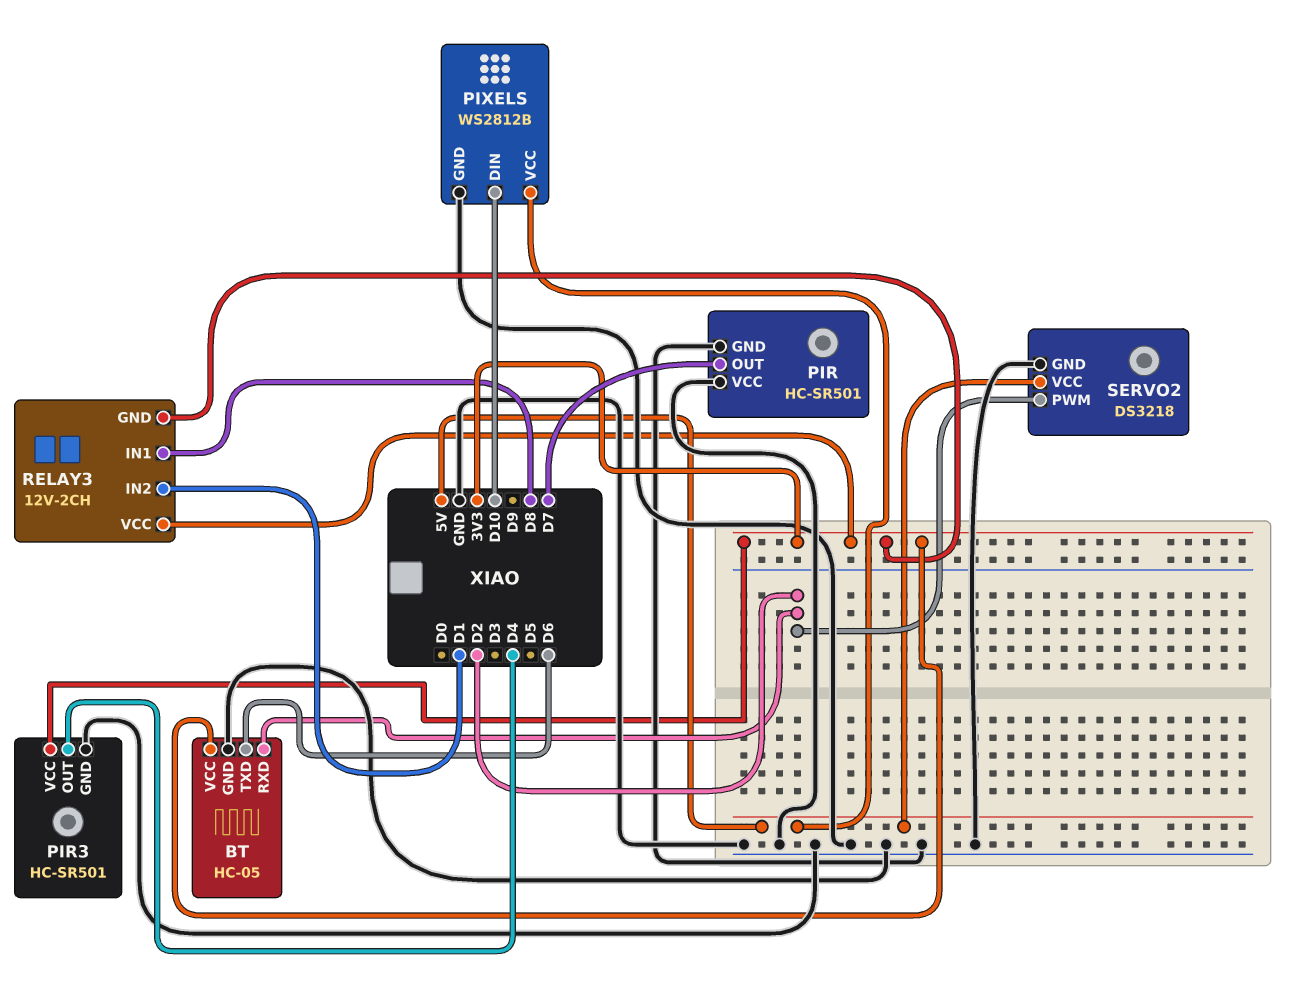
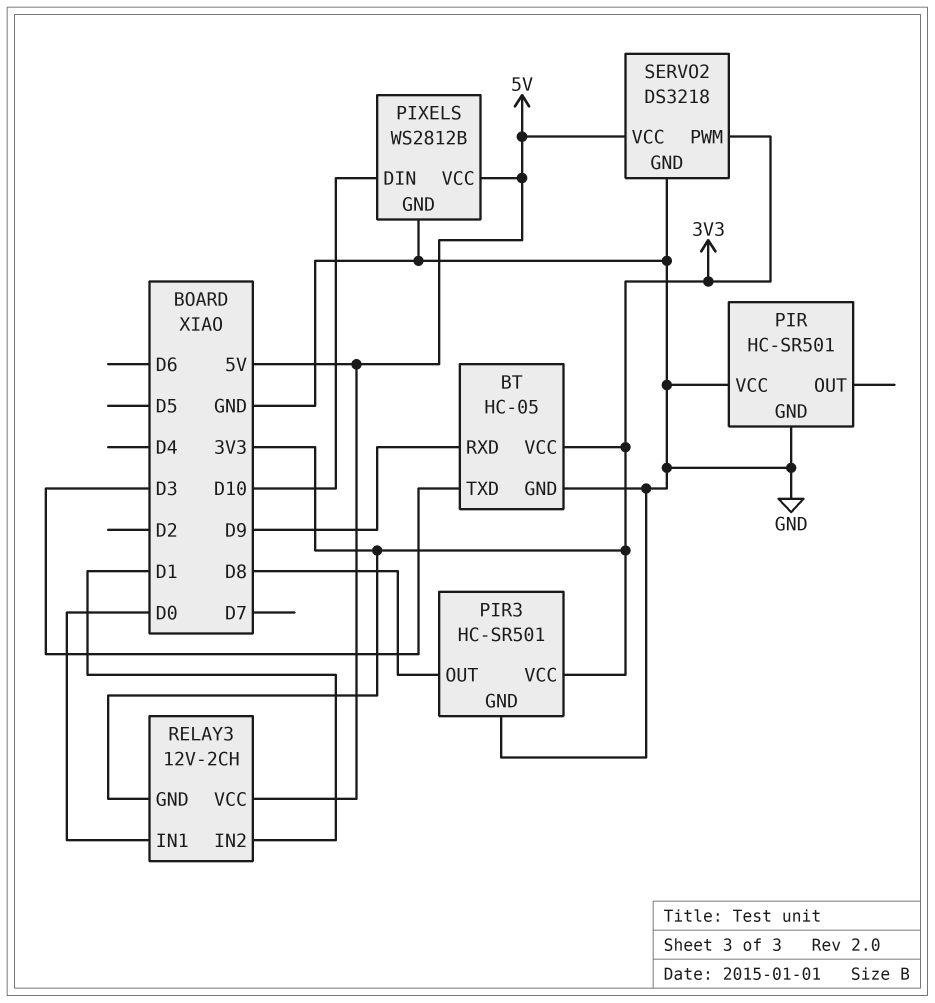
BT pin RXD: D2 -> D9
BT pin TXD: D6 -> D3
PIR pin OUT: D7 -> none
PIR3 pin OUT: D4 -> D8
RELAY3 pin IN1: D8 -> D0
RELAY3 pin VCC: 3V3 -> 5V
SERVO2 pin PWM: D2 -> 3V3

